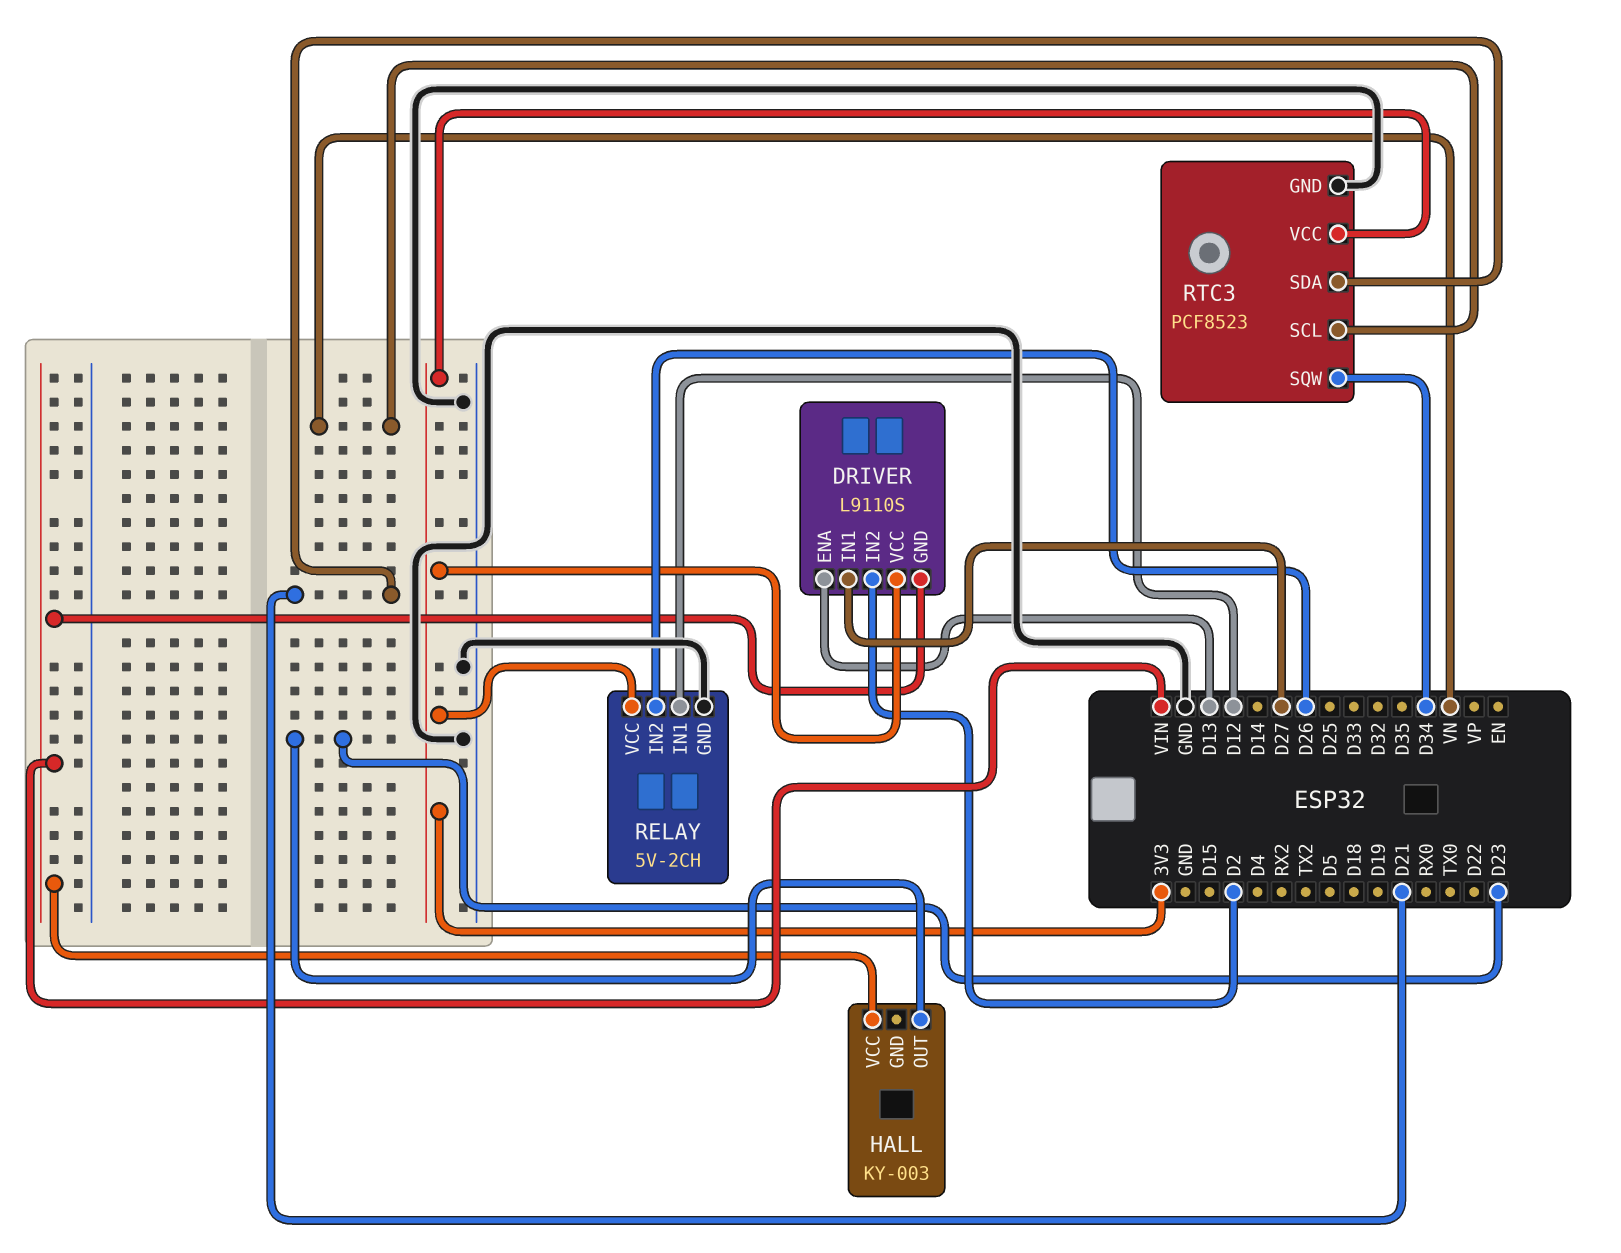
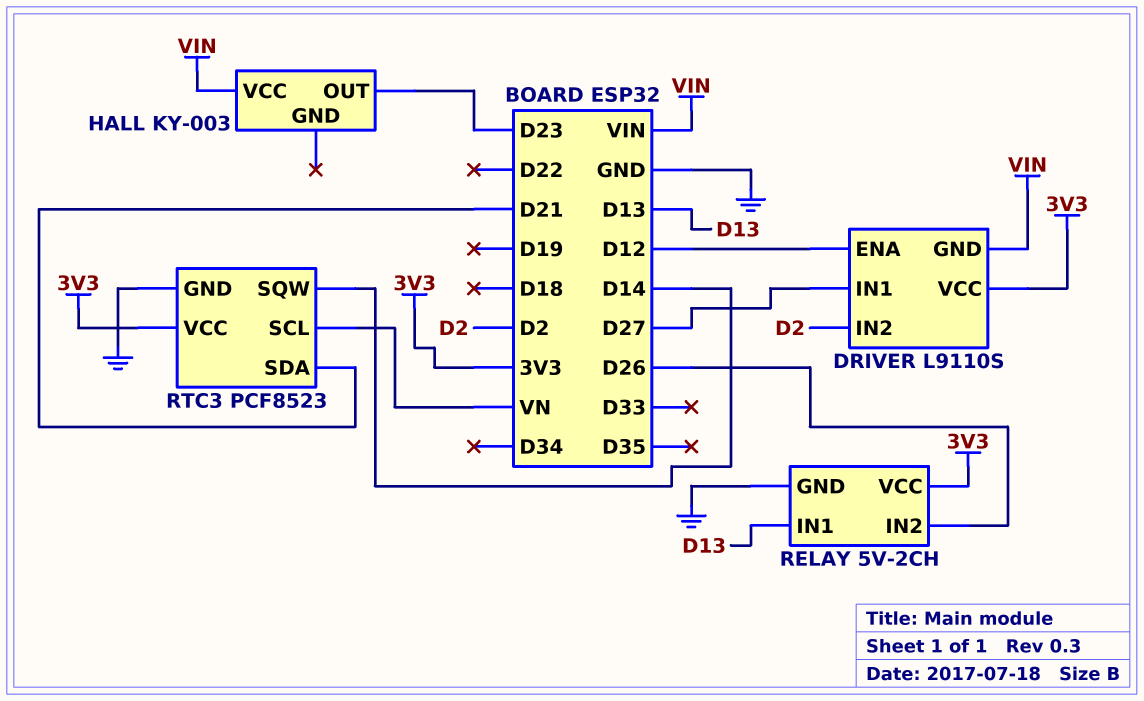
DRIVER pin ENA: D13 -> D12
RELAY pin IN1: D12 -> D13
RTC3 pin SQW: D34 -> D14

